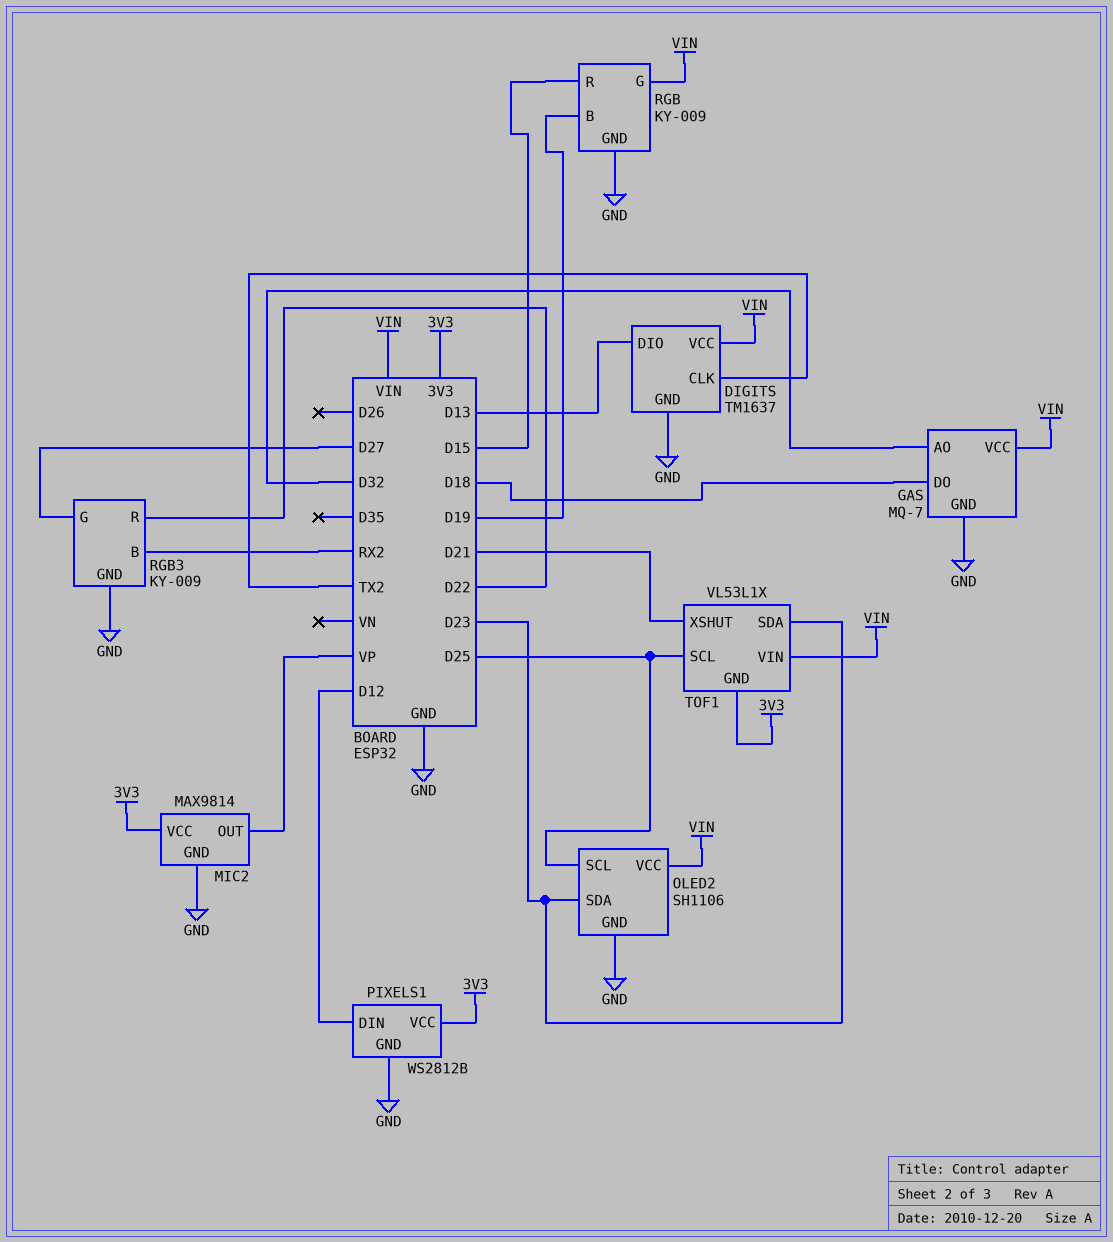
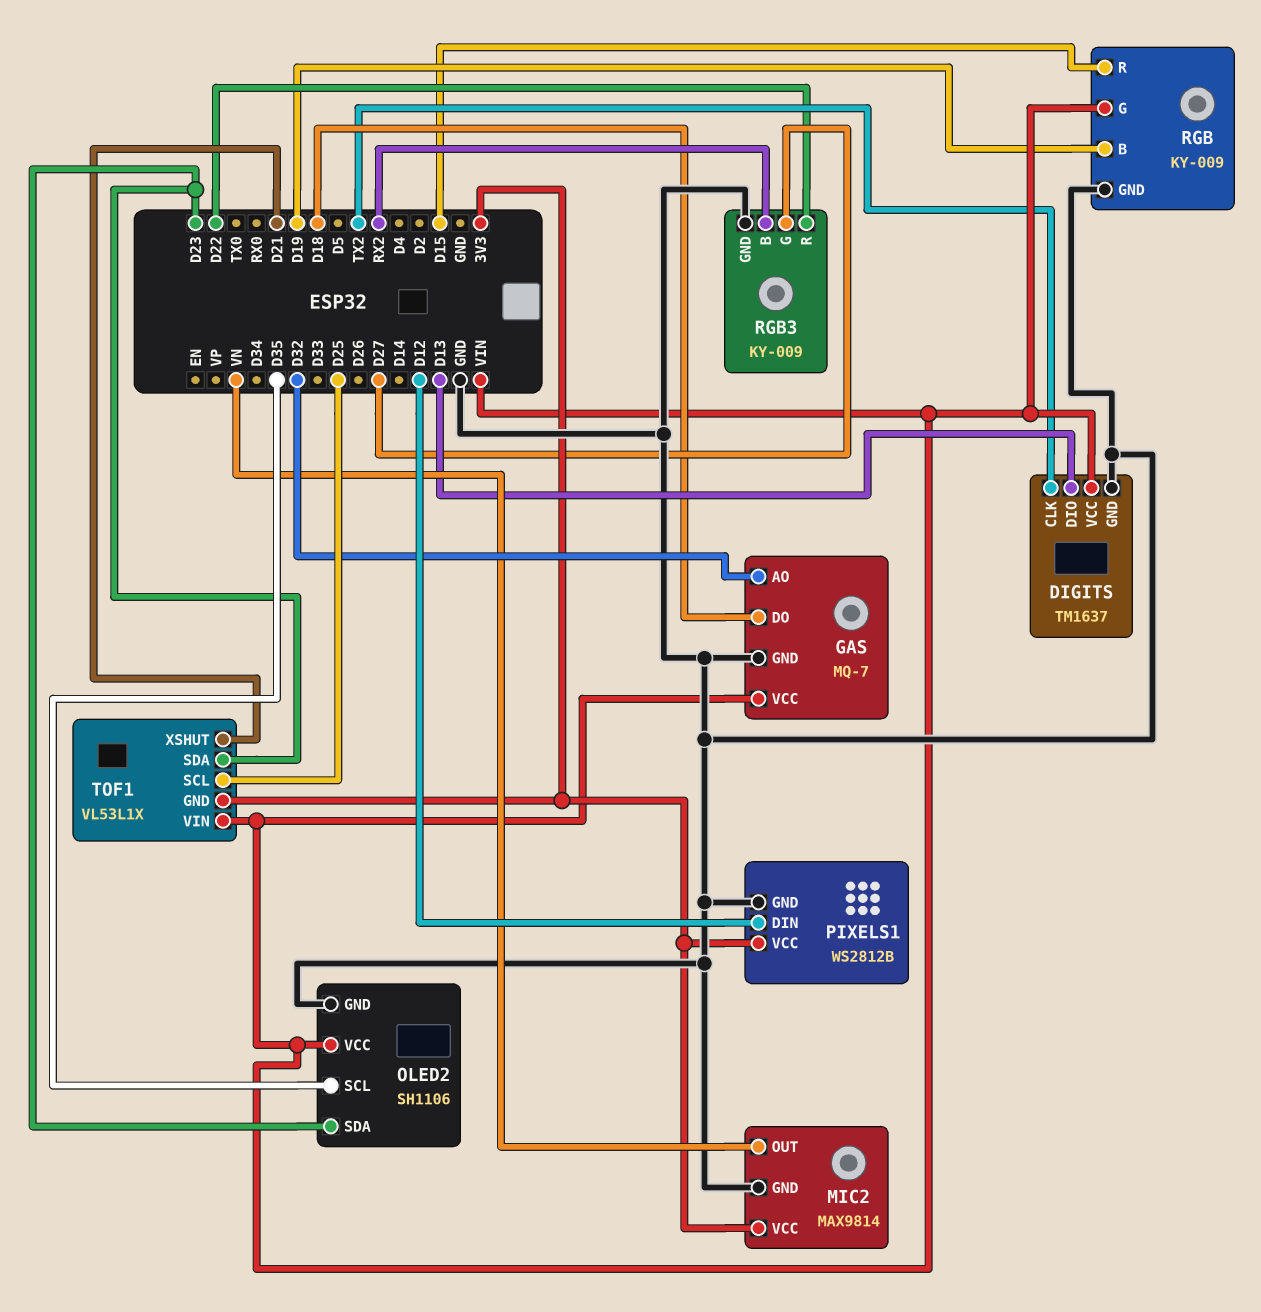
MIC2 pin OUT: VP -> VN
OLED2 pin SCL: D25 -> D35

